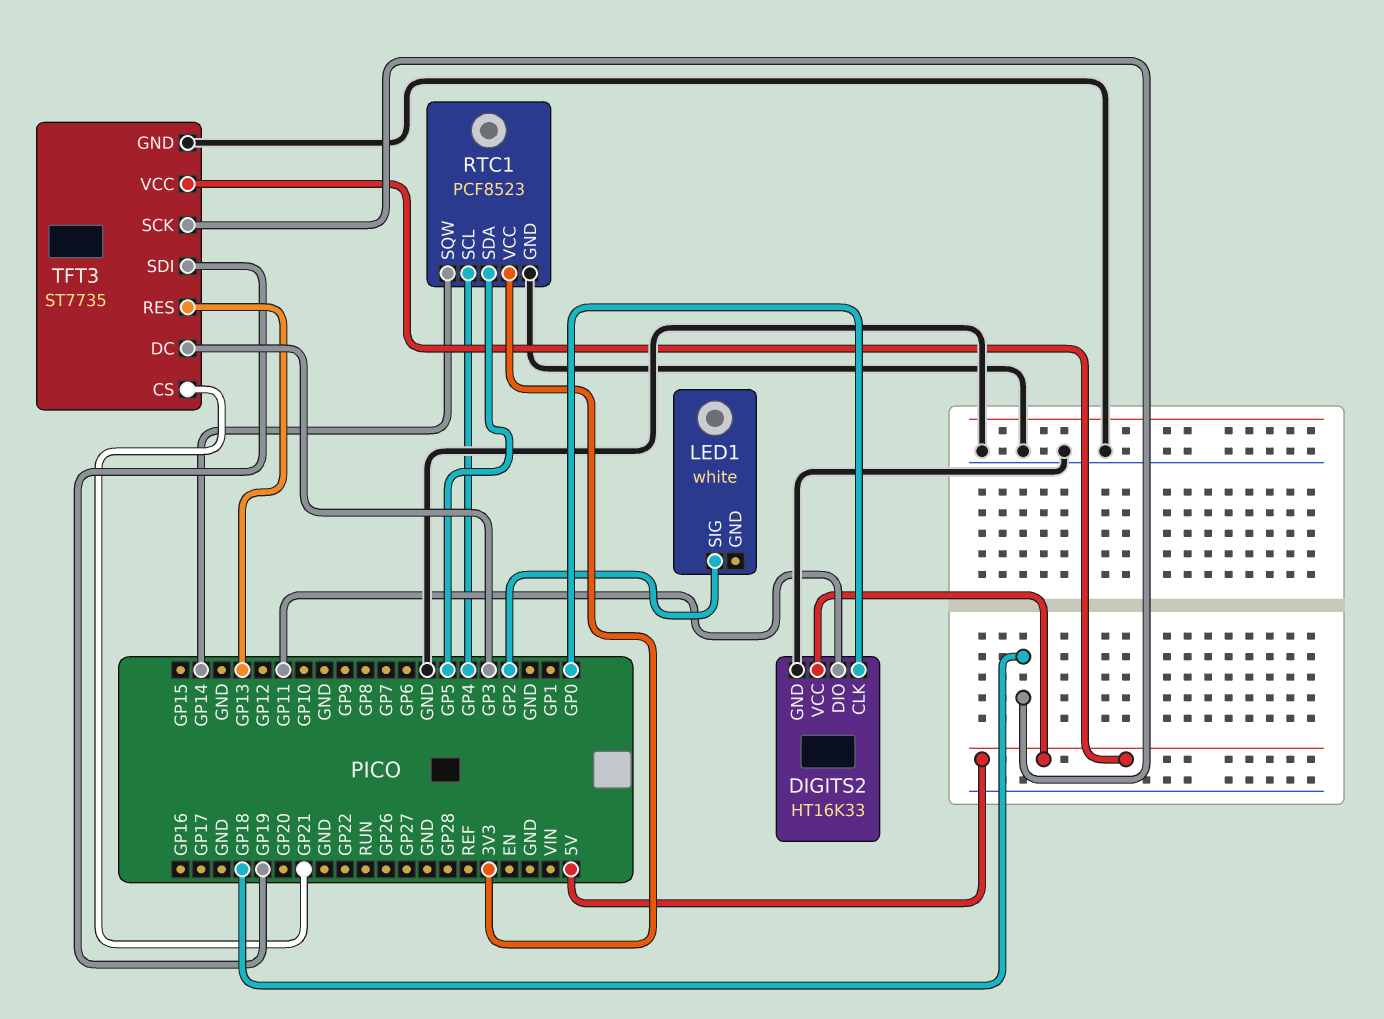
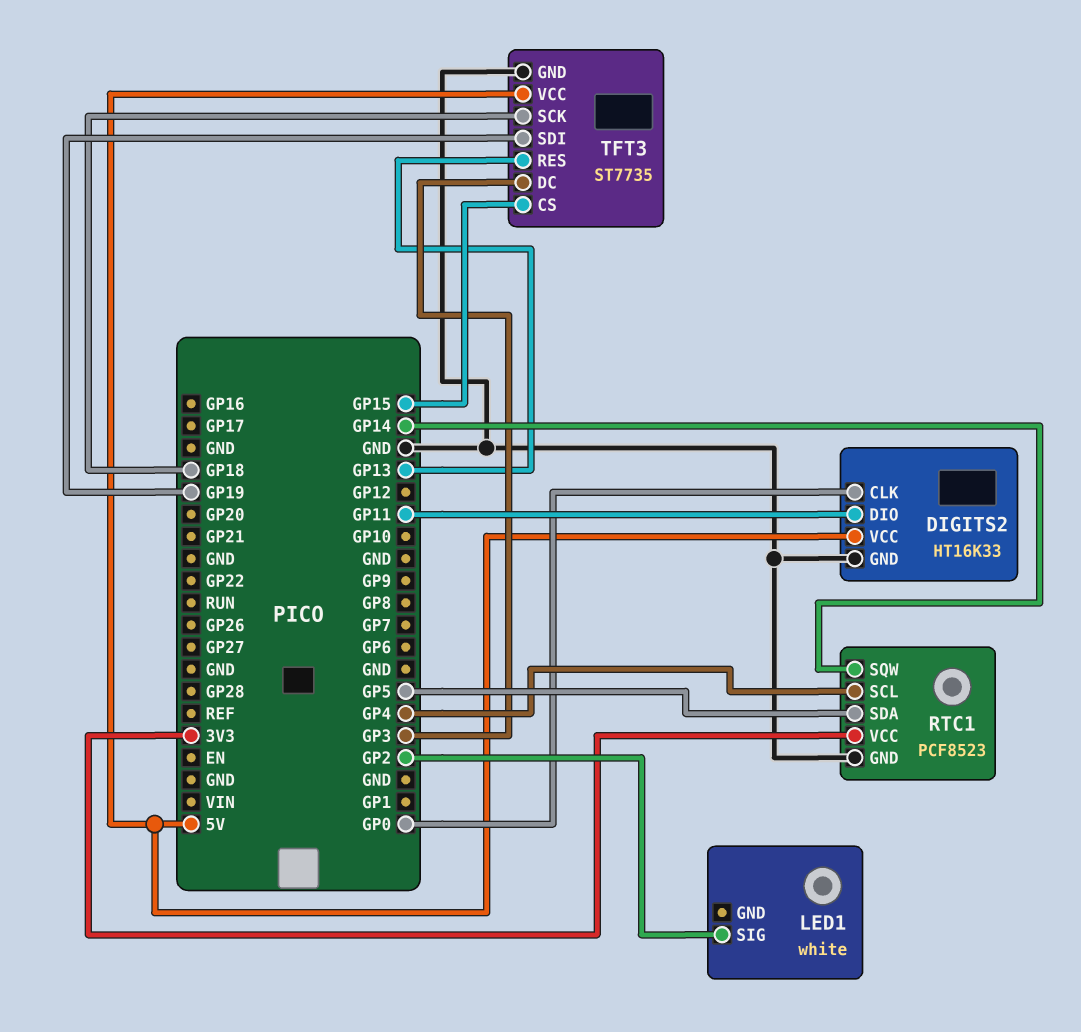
TFT3 pin CS: GP21 -> GP15

